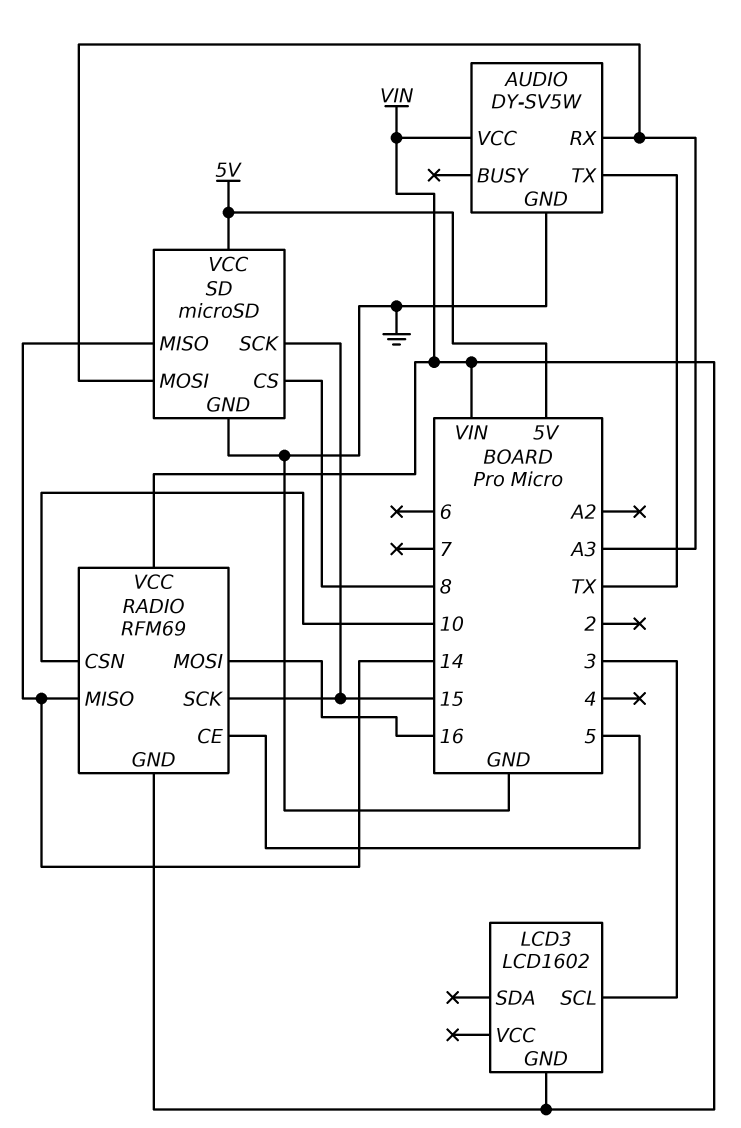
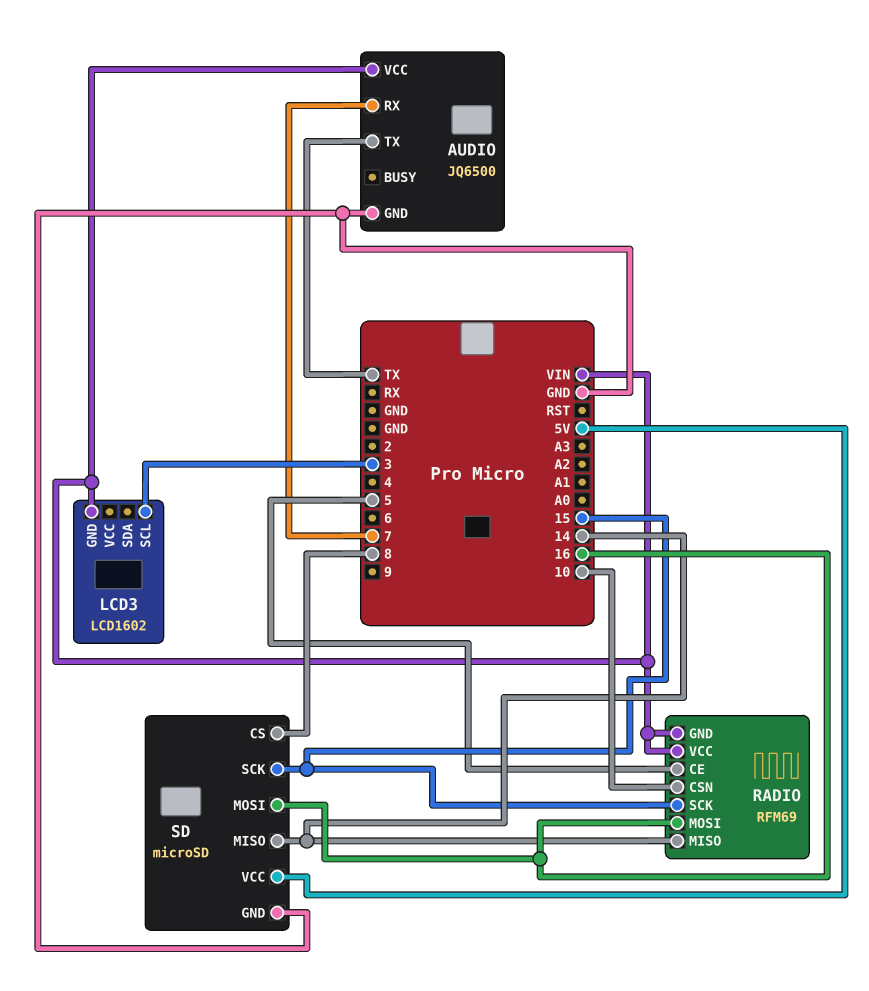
AUDIO: DY-SV5W -> JQ6500
AUDIO pin RX: A3 -> 7
SD pin MOSI: A3 -> 16

